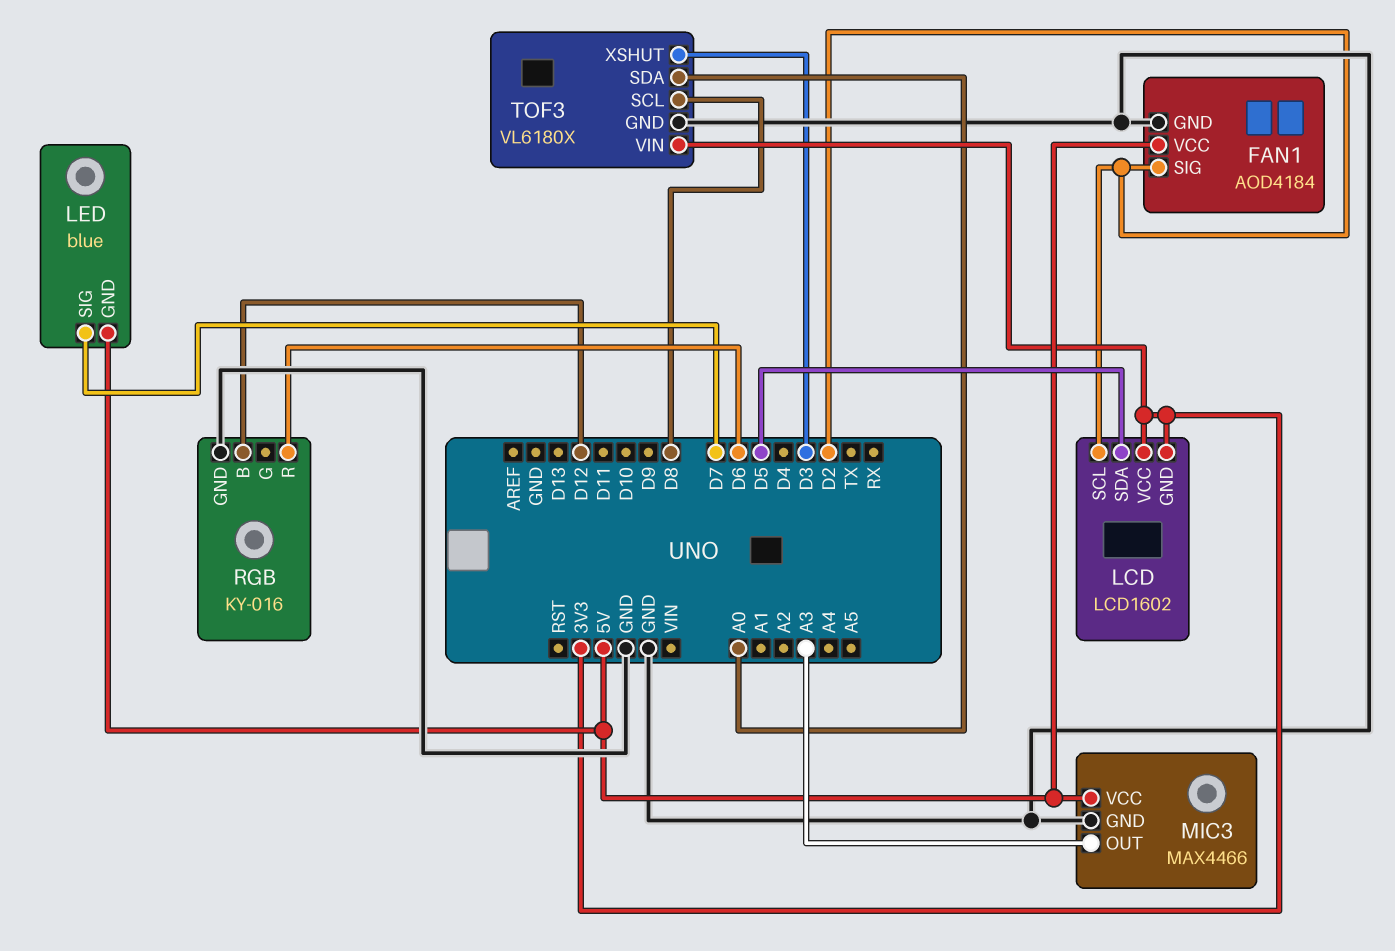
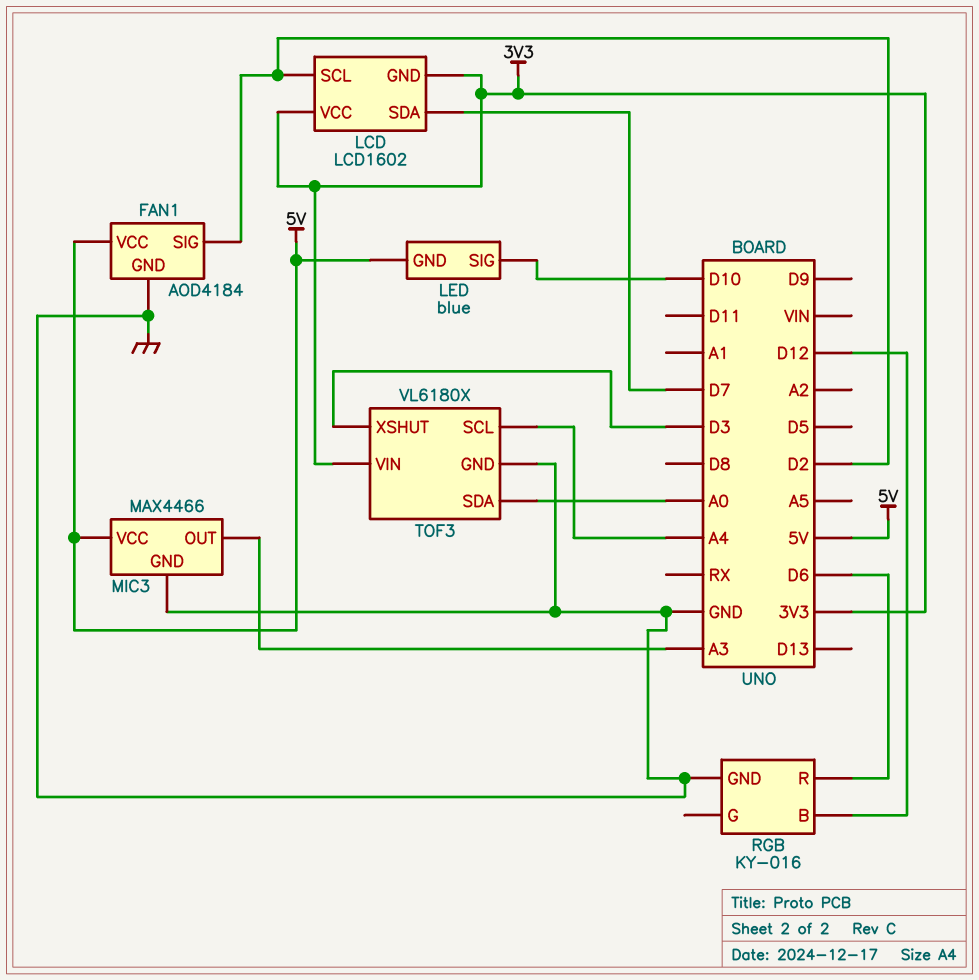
LCD pin SDA: D5 -> D7
LED pin SIG: D7 -> D10
TOF3 pin SCL: D8 -> A4

